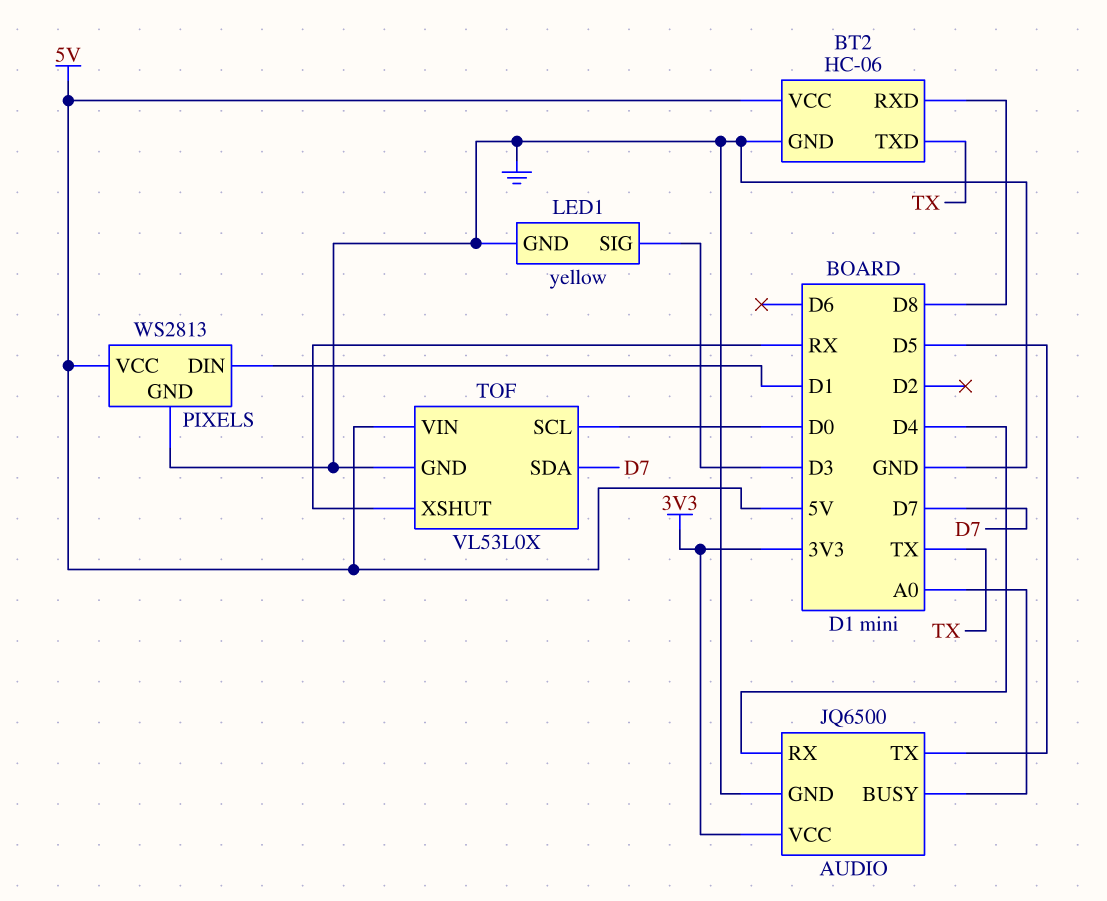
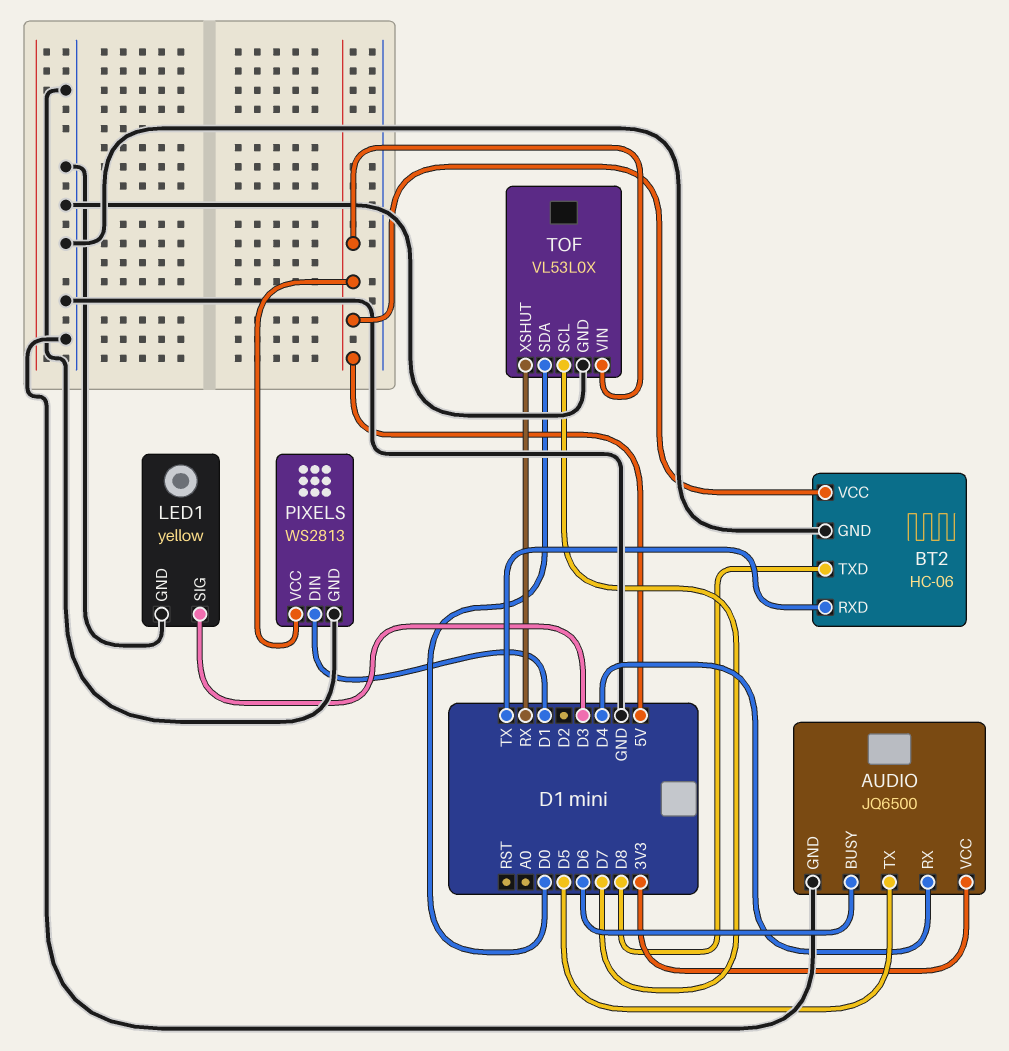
AUDIO pin BUSY: A0 -> D6
BT2 pin RXD: D8 -> TX
BT2 pin TXD: TX -> D8
TOF pin SCL: D0 -> D7
TOF pin SDA: D7 -> D0

